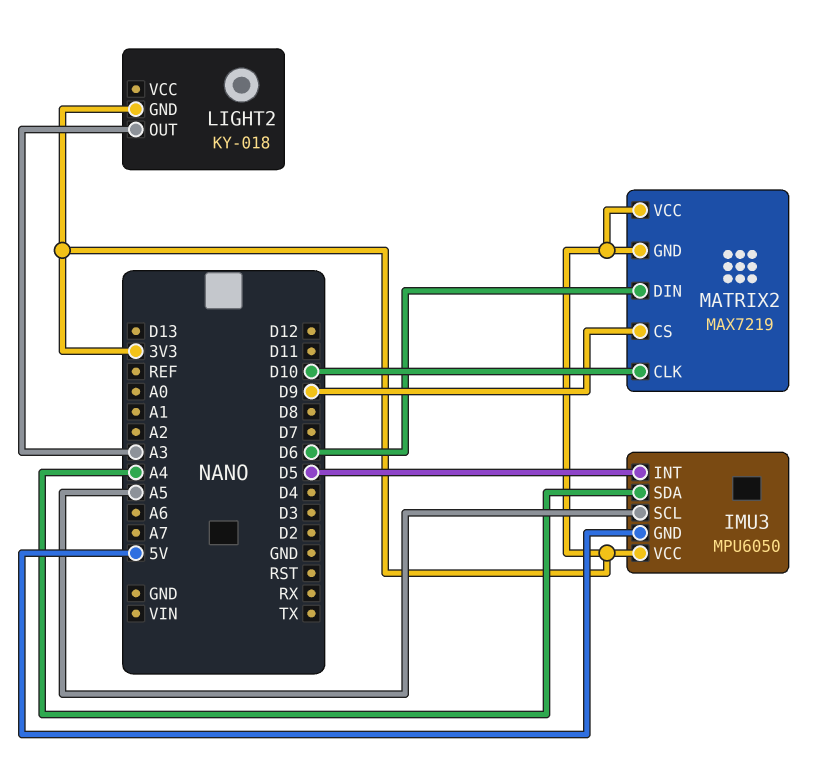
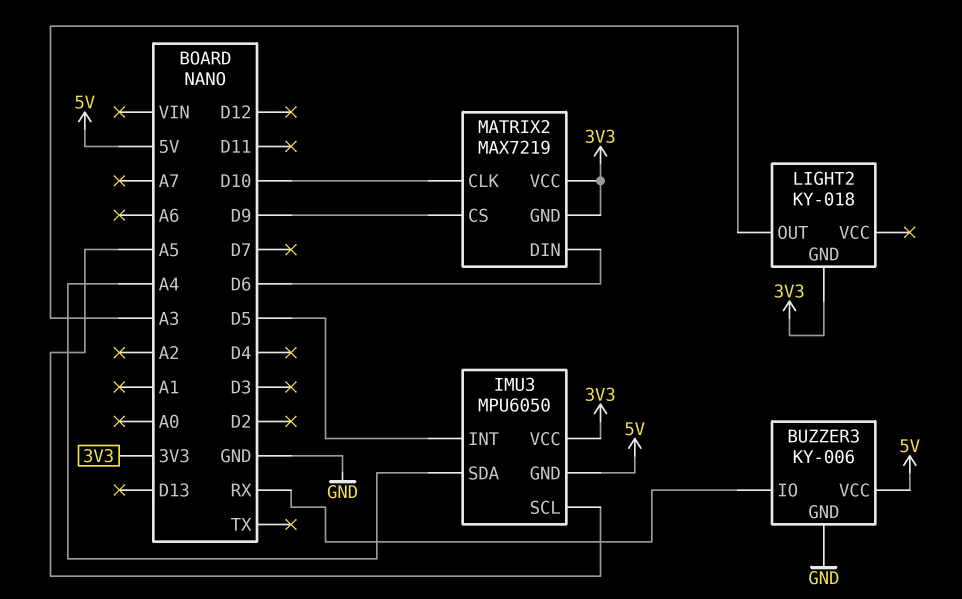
BUZZER3: none -> KY-006
BUZZER3 pin GND: none -> GND
BUZZER3 pin IO: none -> RX
BUZZER3 pin VCC: none -> 5V

